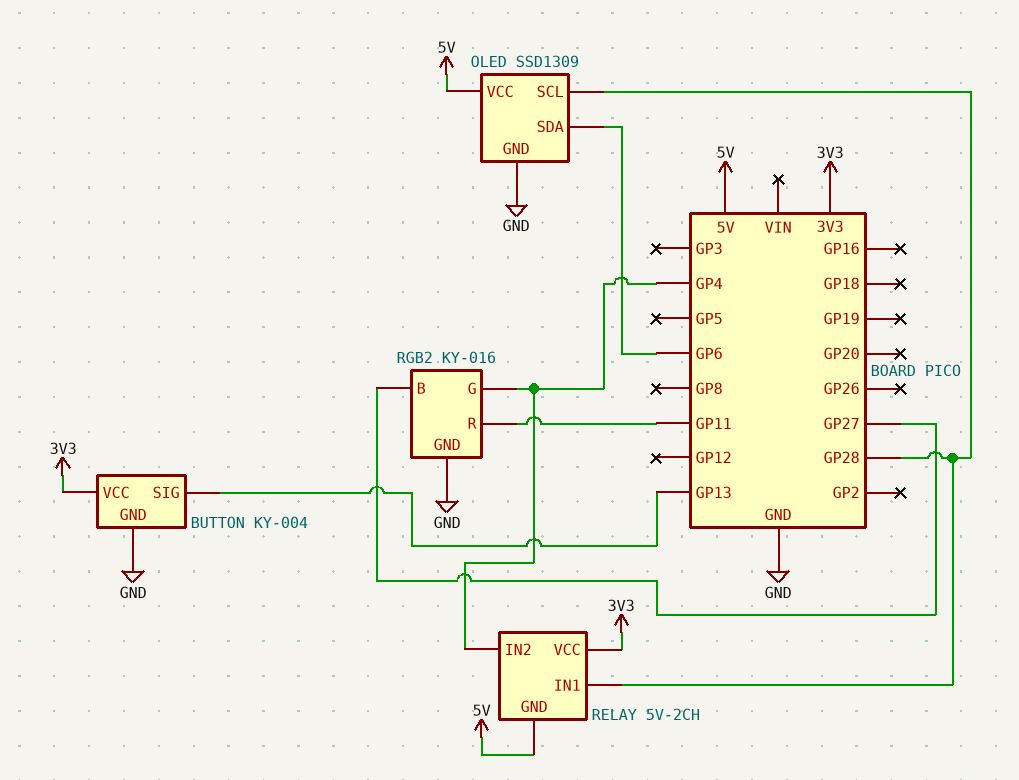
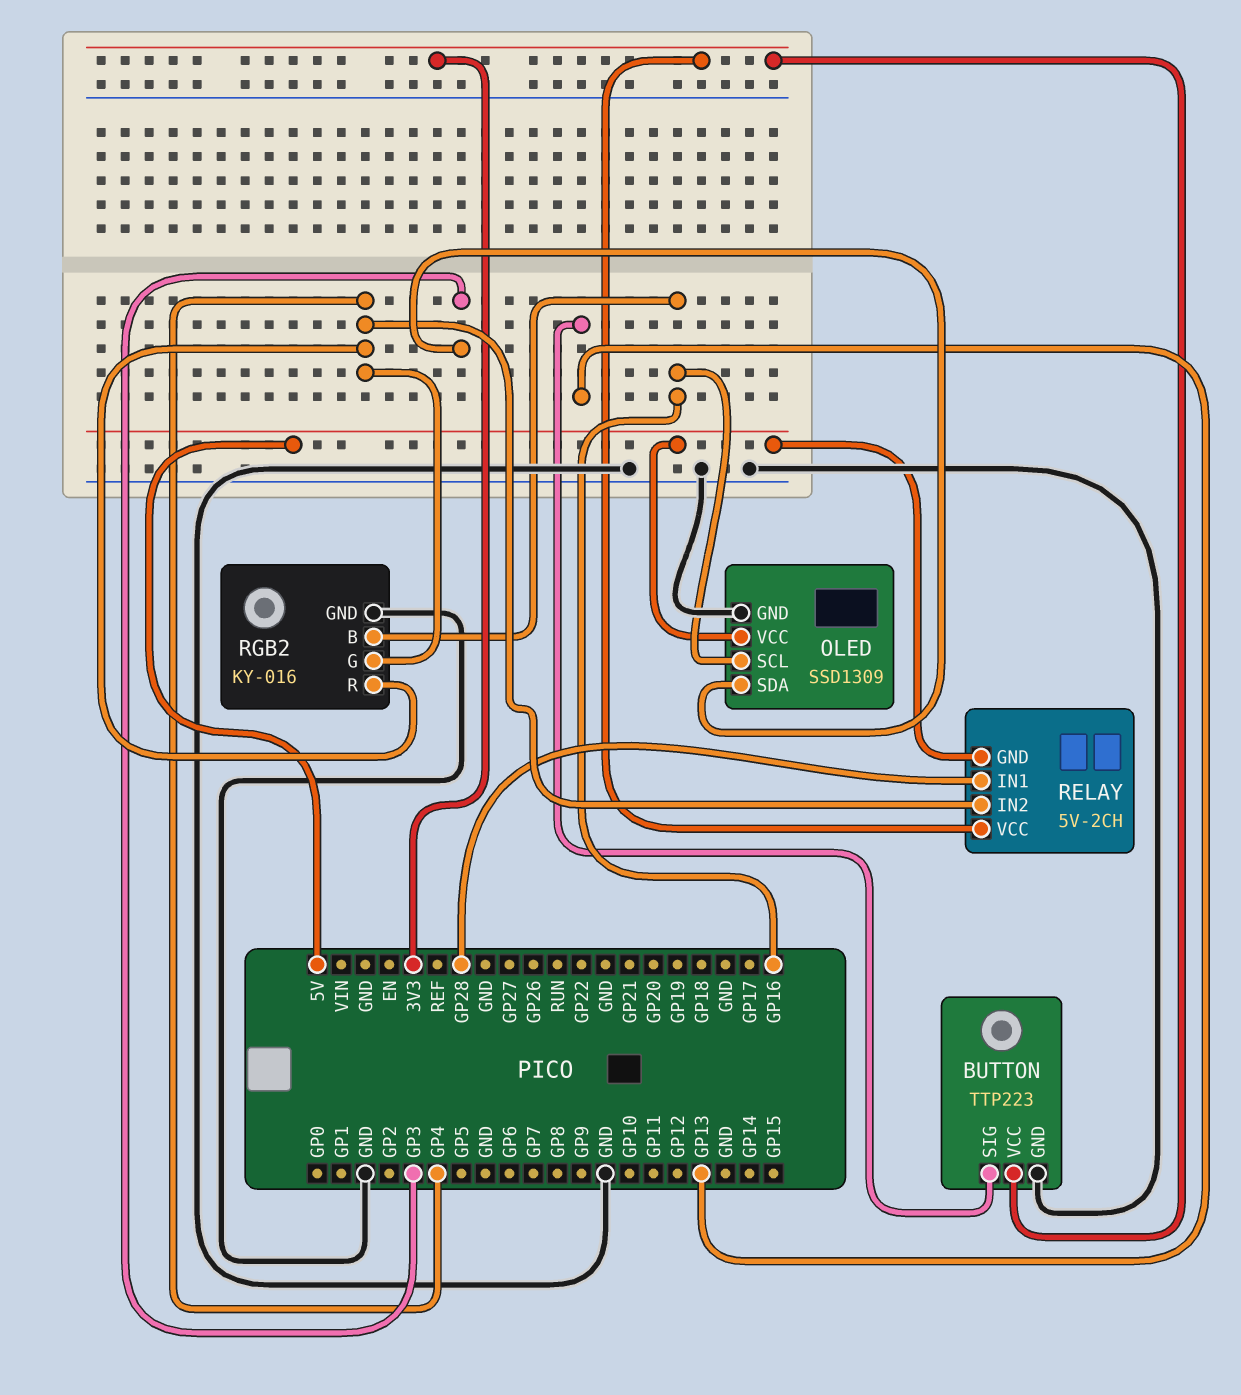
BUTTON: KY-004 -> TTP223
OLED pin SCL: GP28 -> GP16
OLED pin SDA: GP6 -> GP3
RGB2 pin B: GP27 -> GP16
RGB2 pin R: GP11 -> GP4

